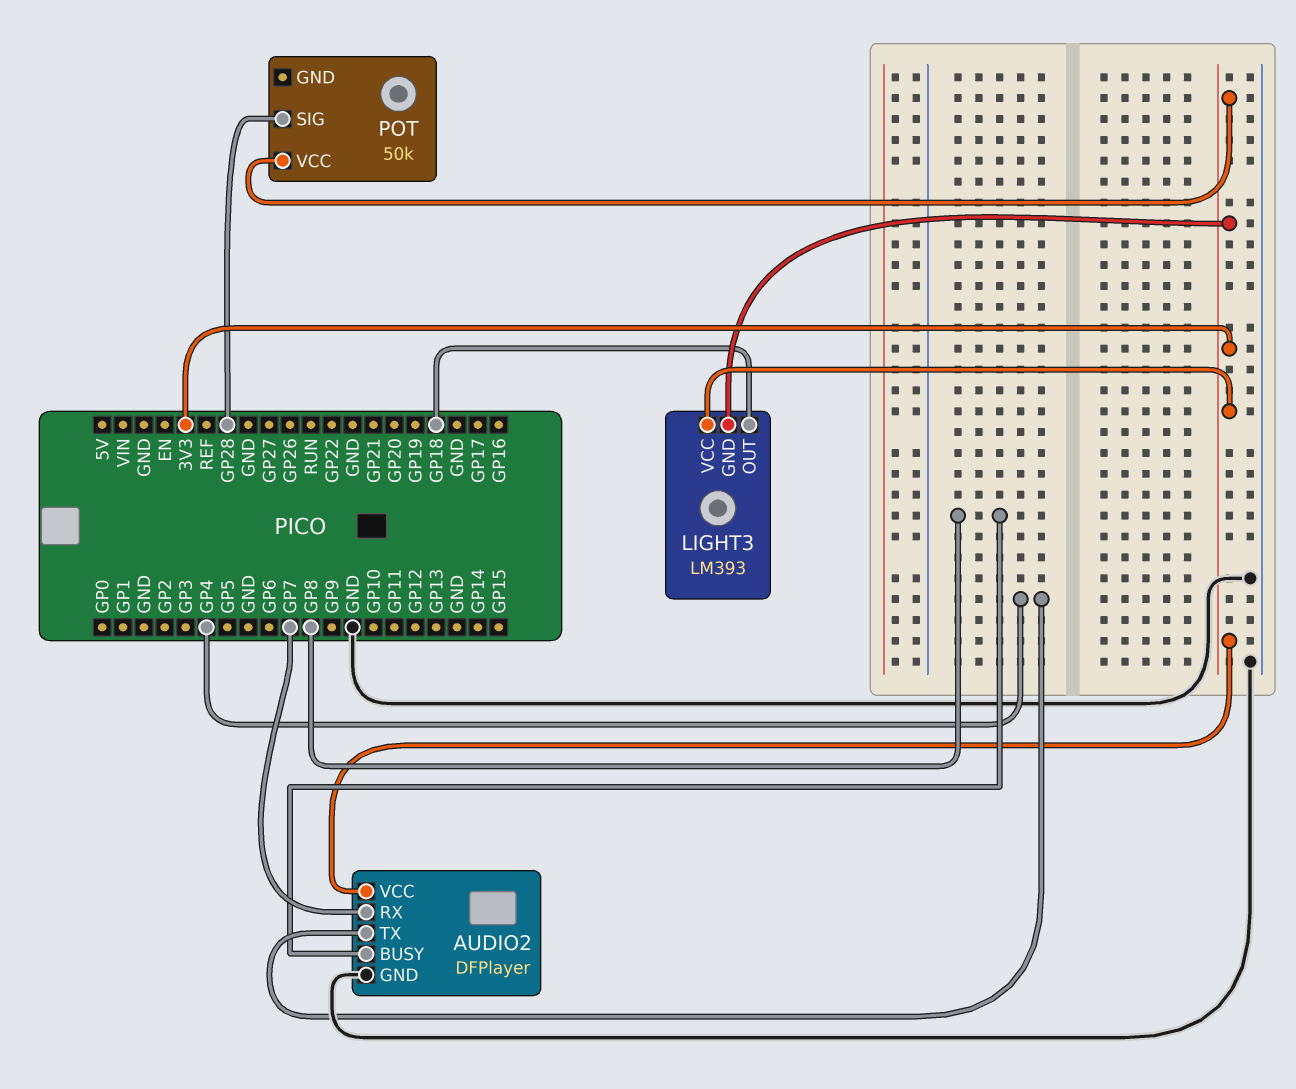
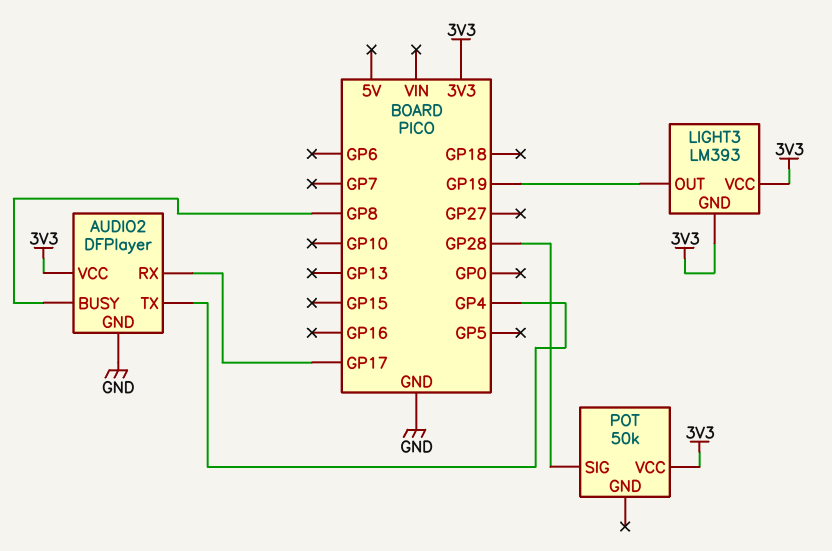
AUDIO2 pin RX: GP7 -> GP17
LIGHT3 pin OUT: GP18 -> GP19

